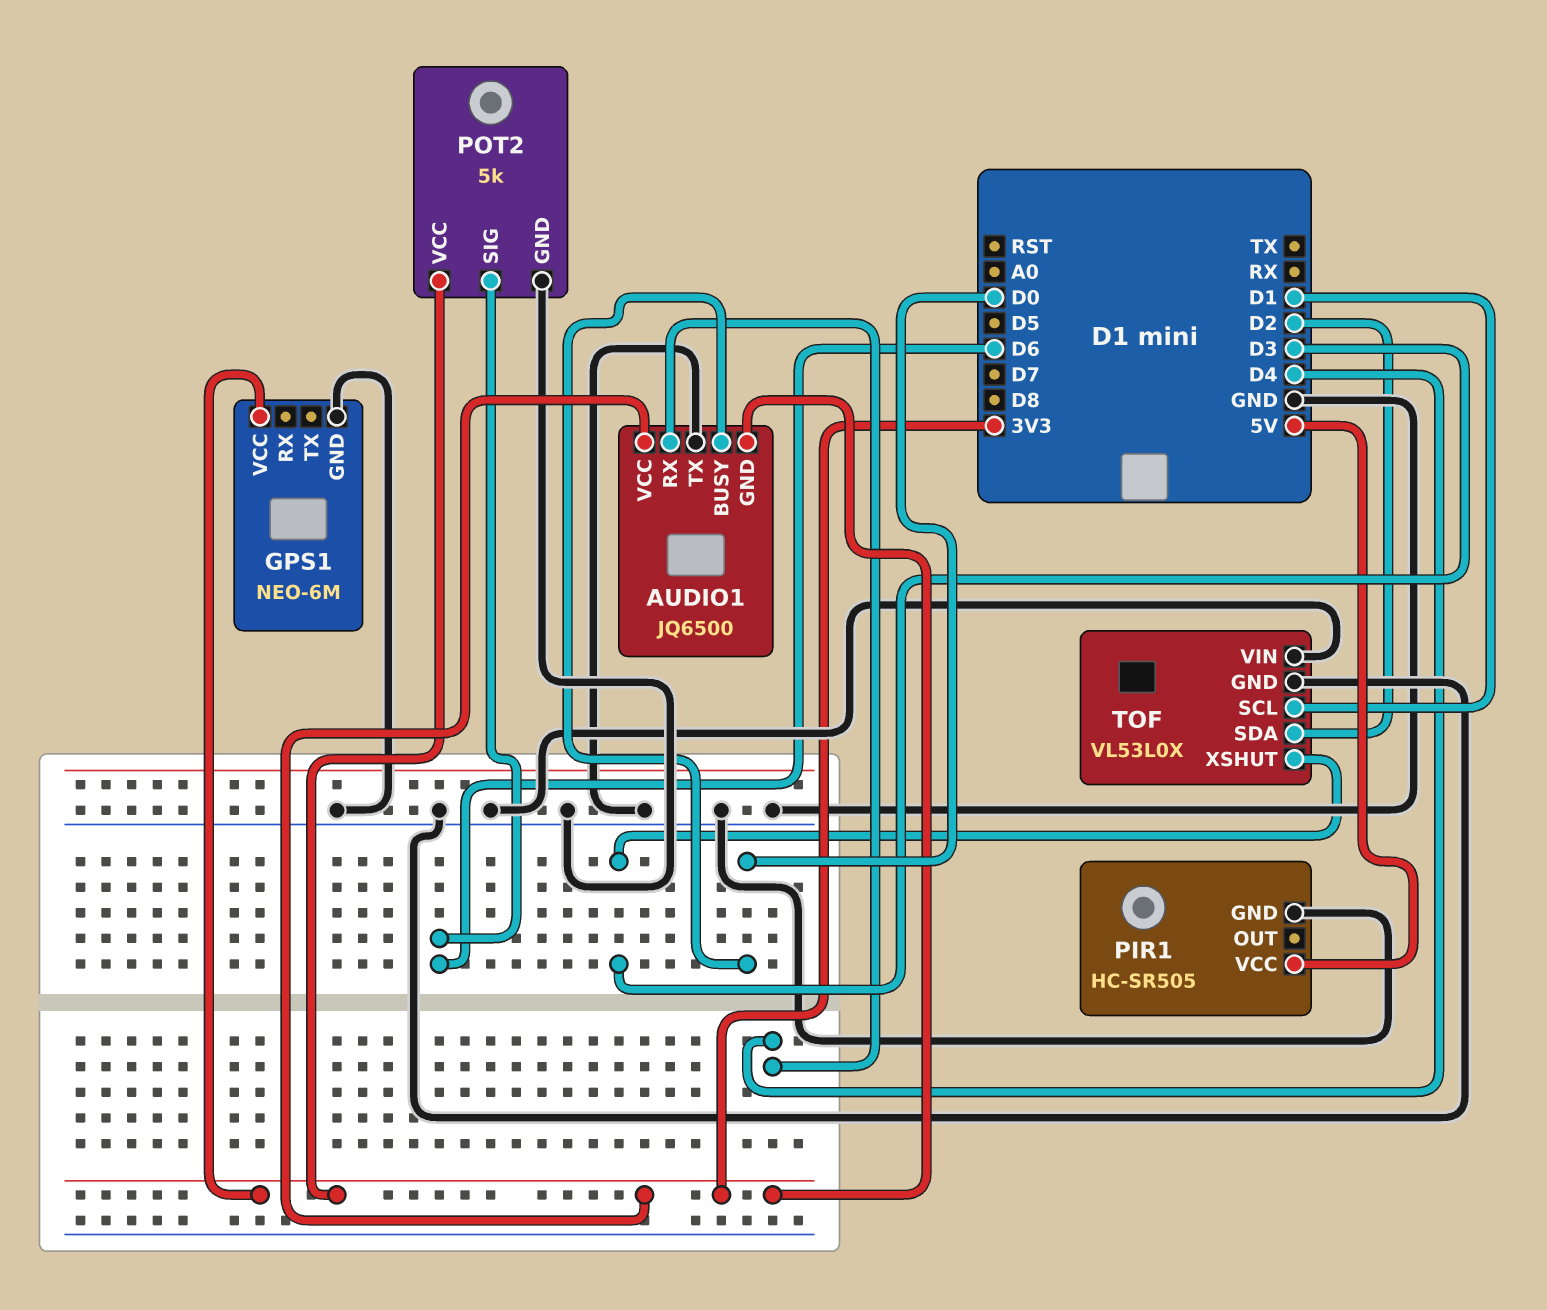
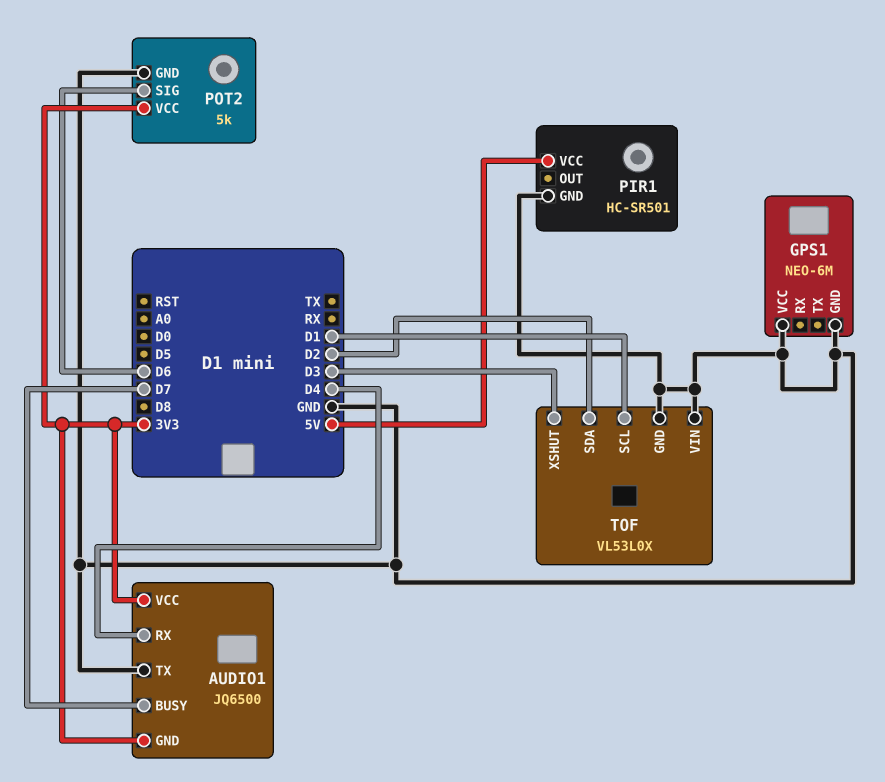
AUDIO1 pin BUSY: D0 -> D7
GPS1 pin VCC: 3V3 -> GND
PIR1: HC-SR505 -> HC-SR501

